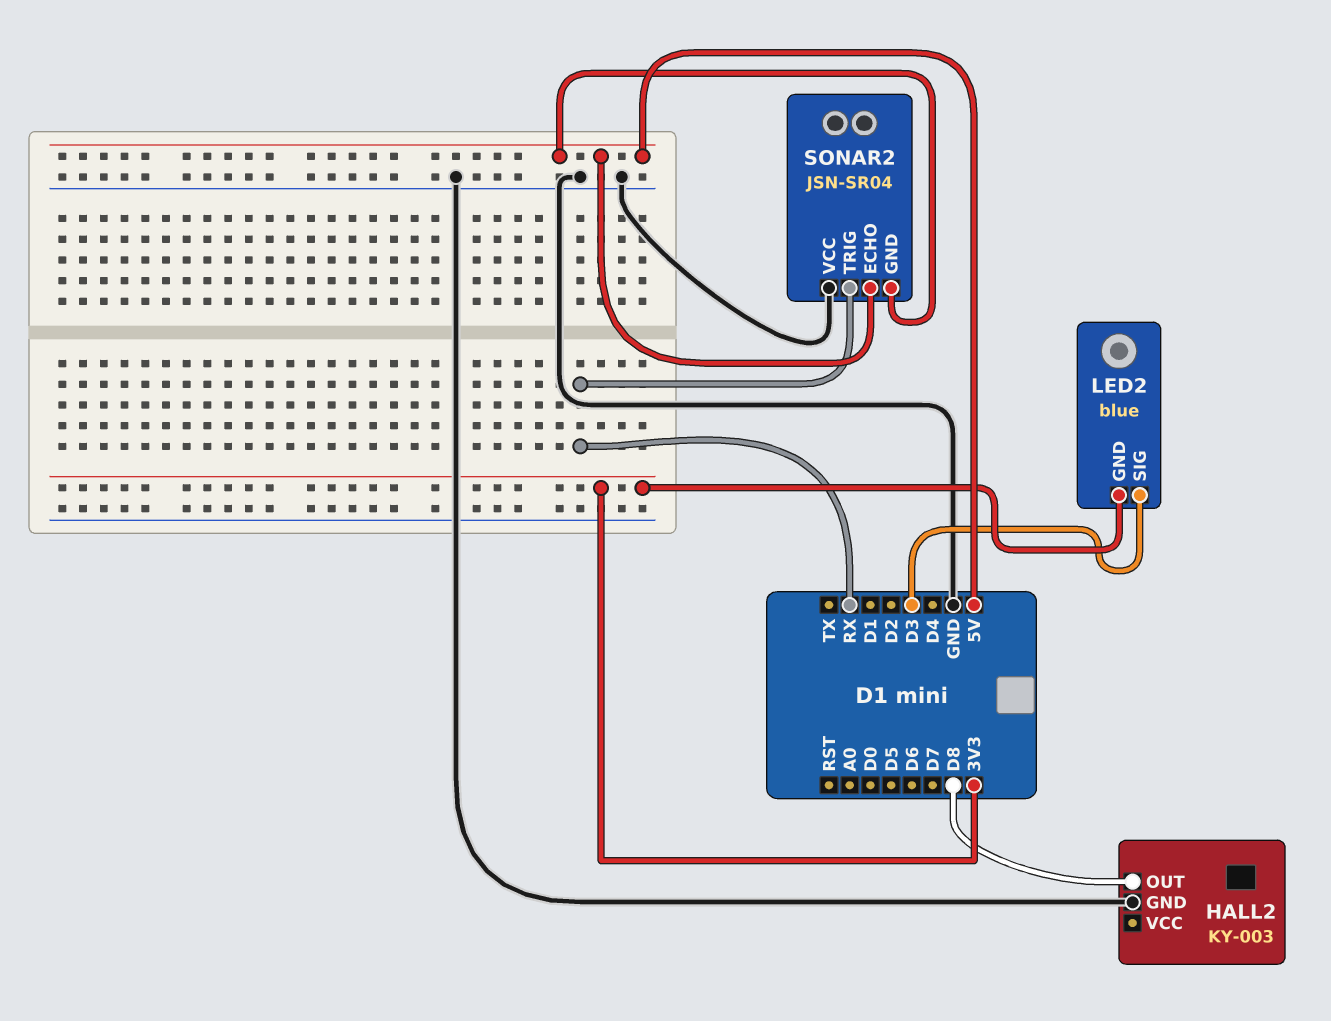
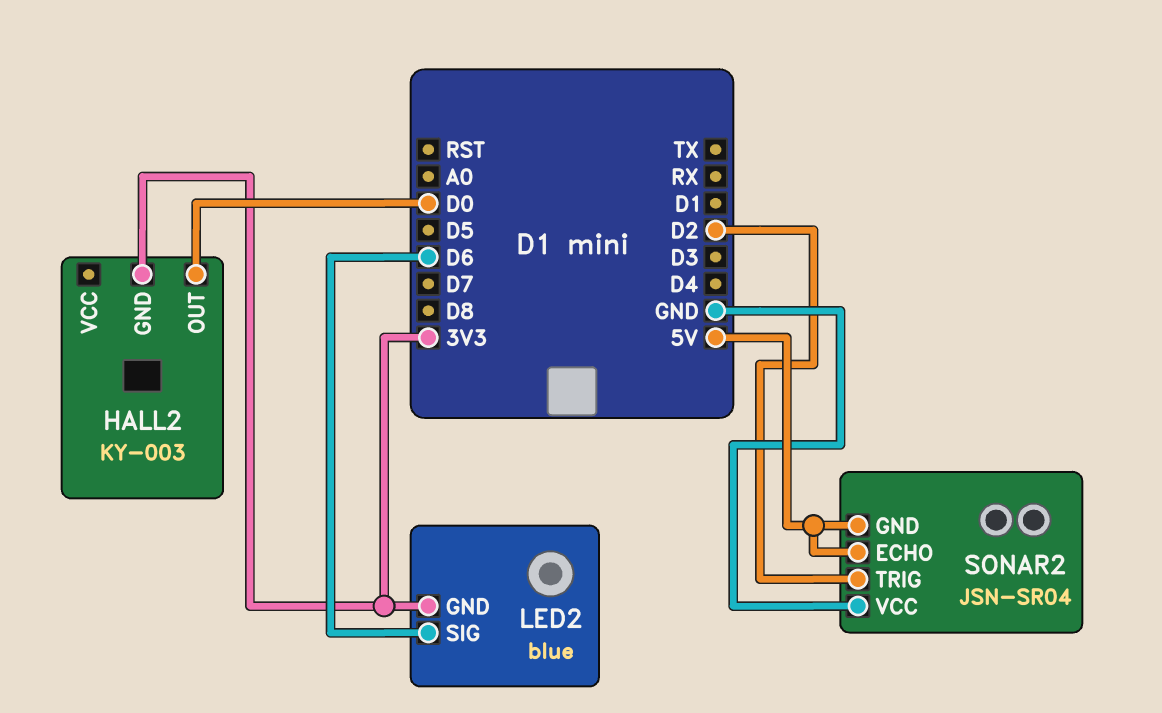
HALL2 pin GND: GND -> 3V3
HALL2 pin OUT: D8 -> D0
LED2 pin SIG: D3 -> D6
SONAR2 pin TRIG: RX -> D2

